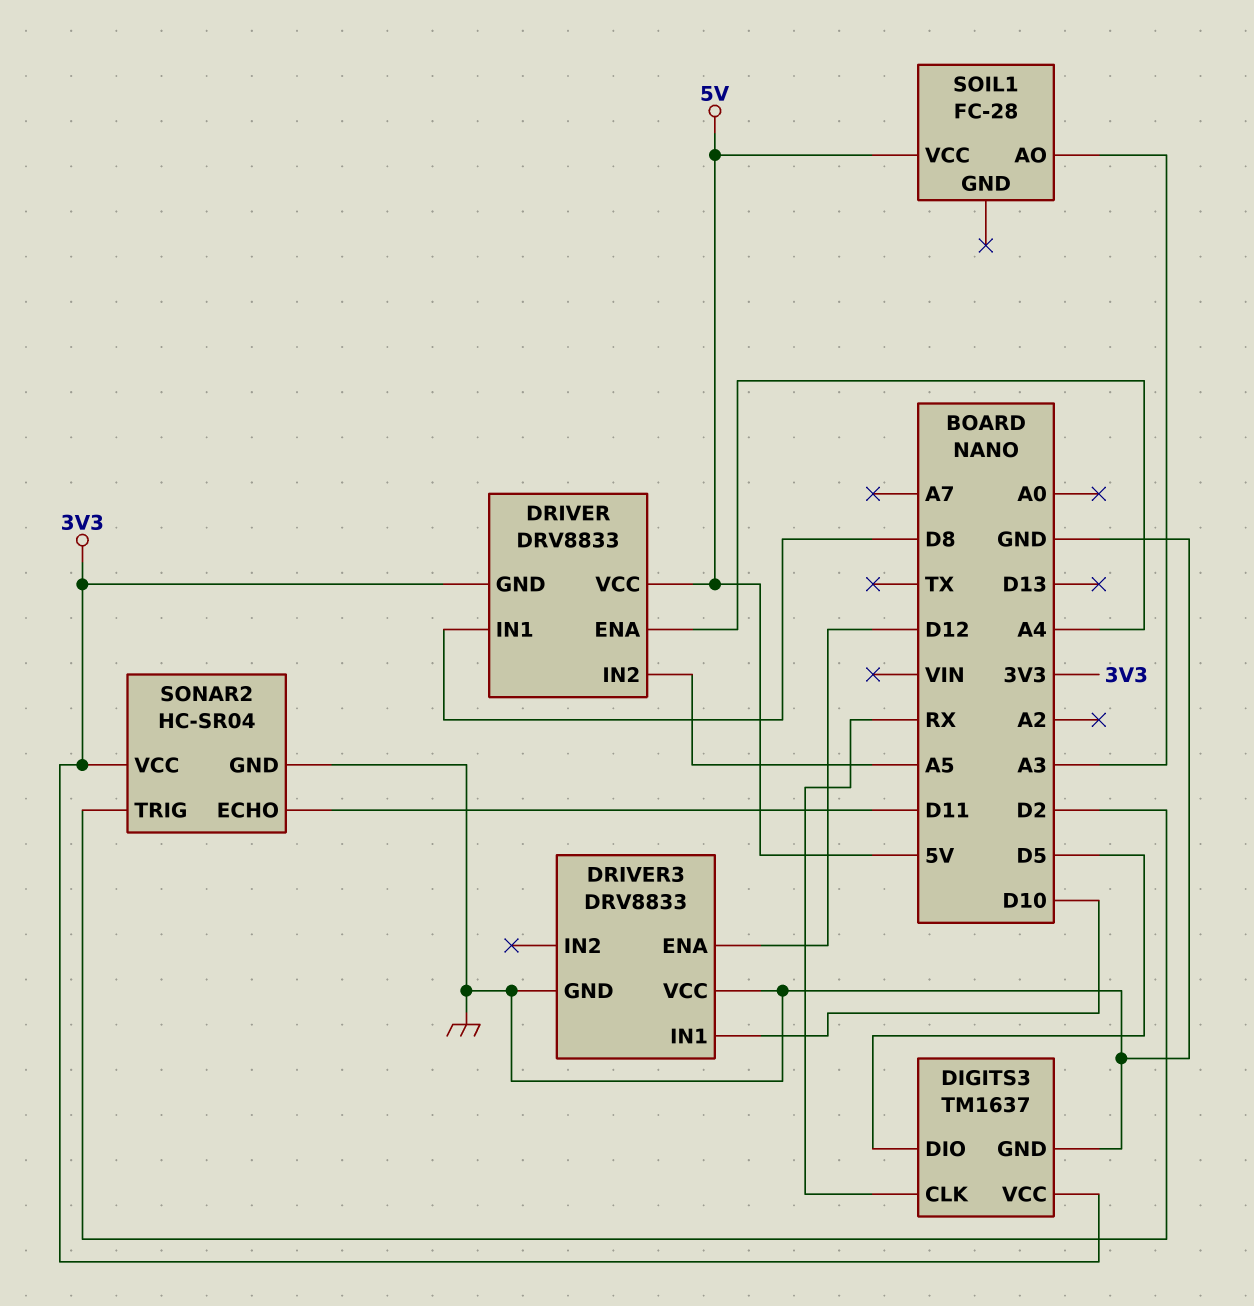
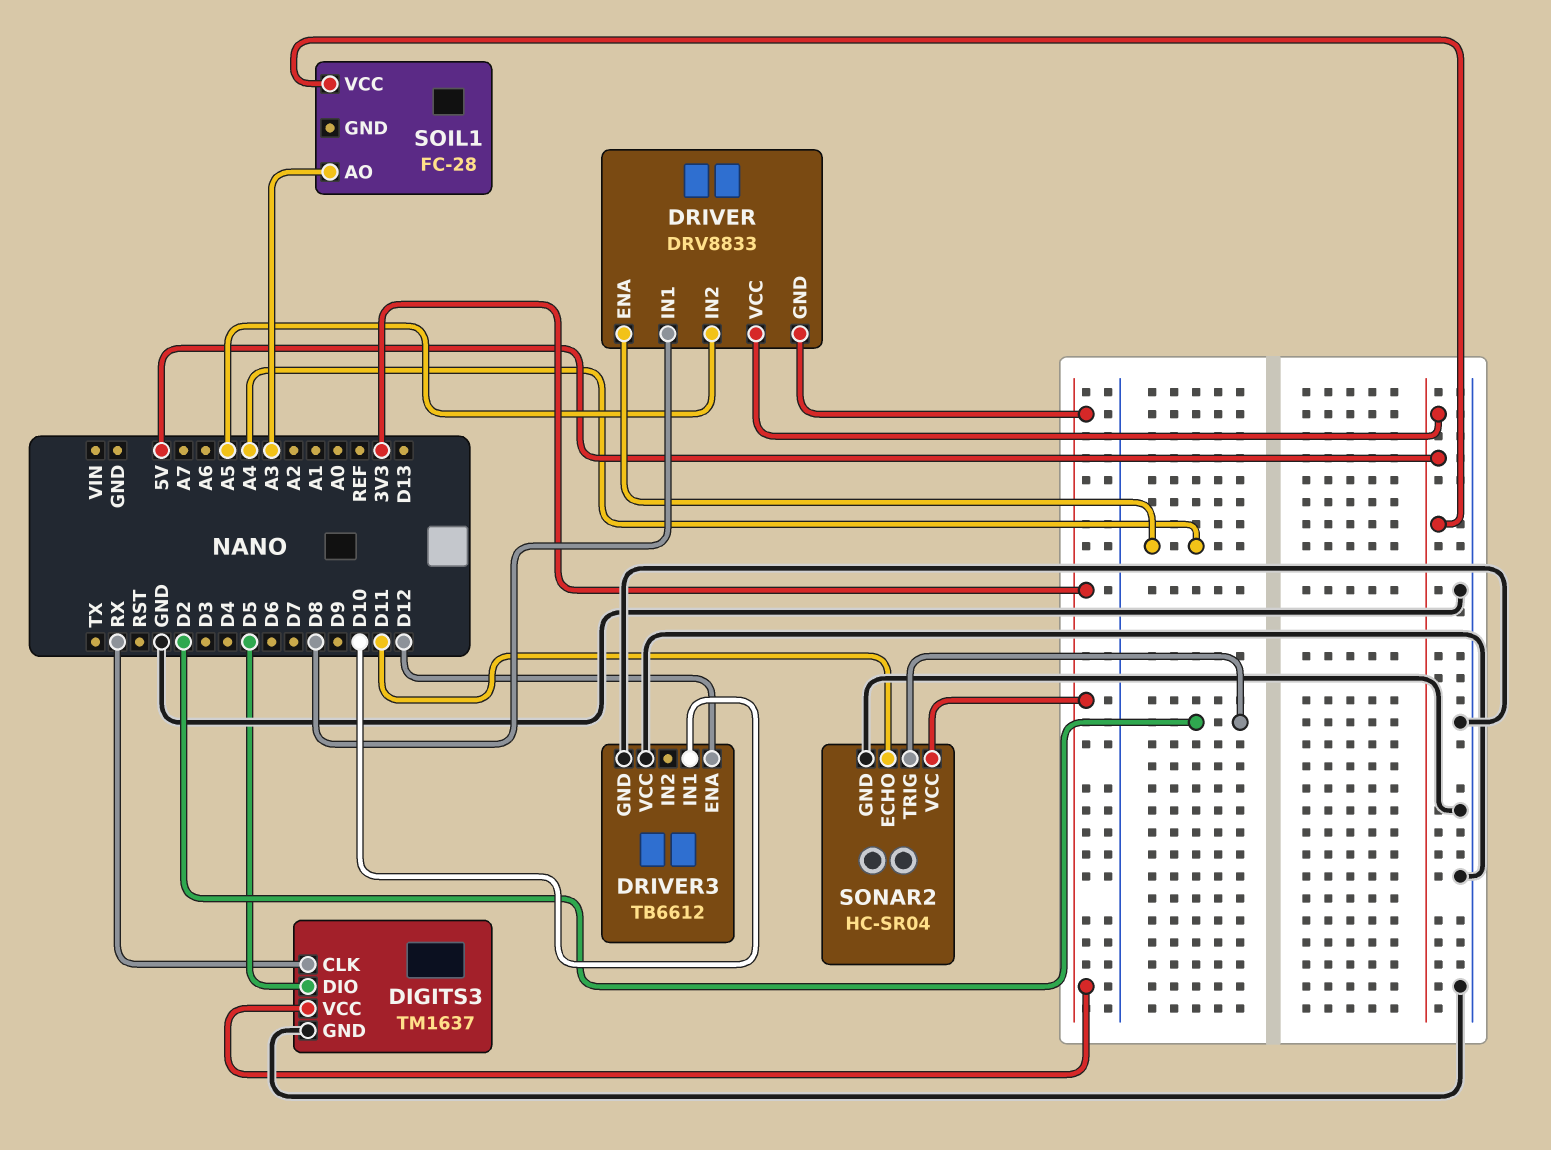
DRIVER3: DRV8833 -> TB6612

